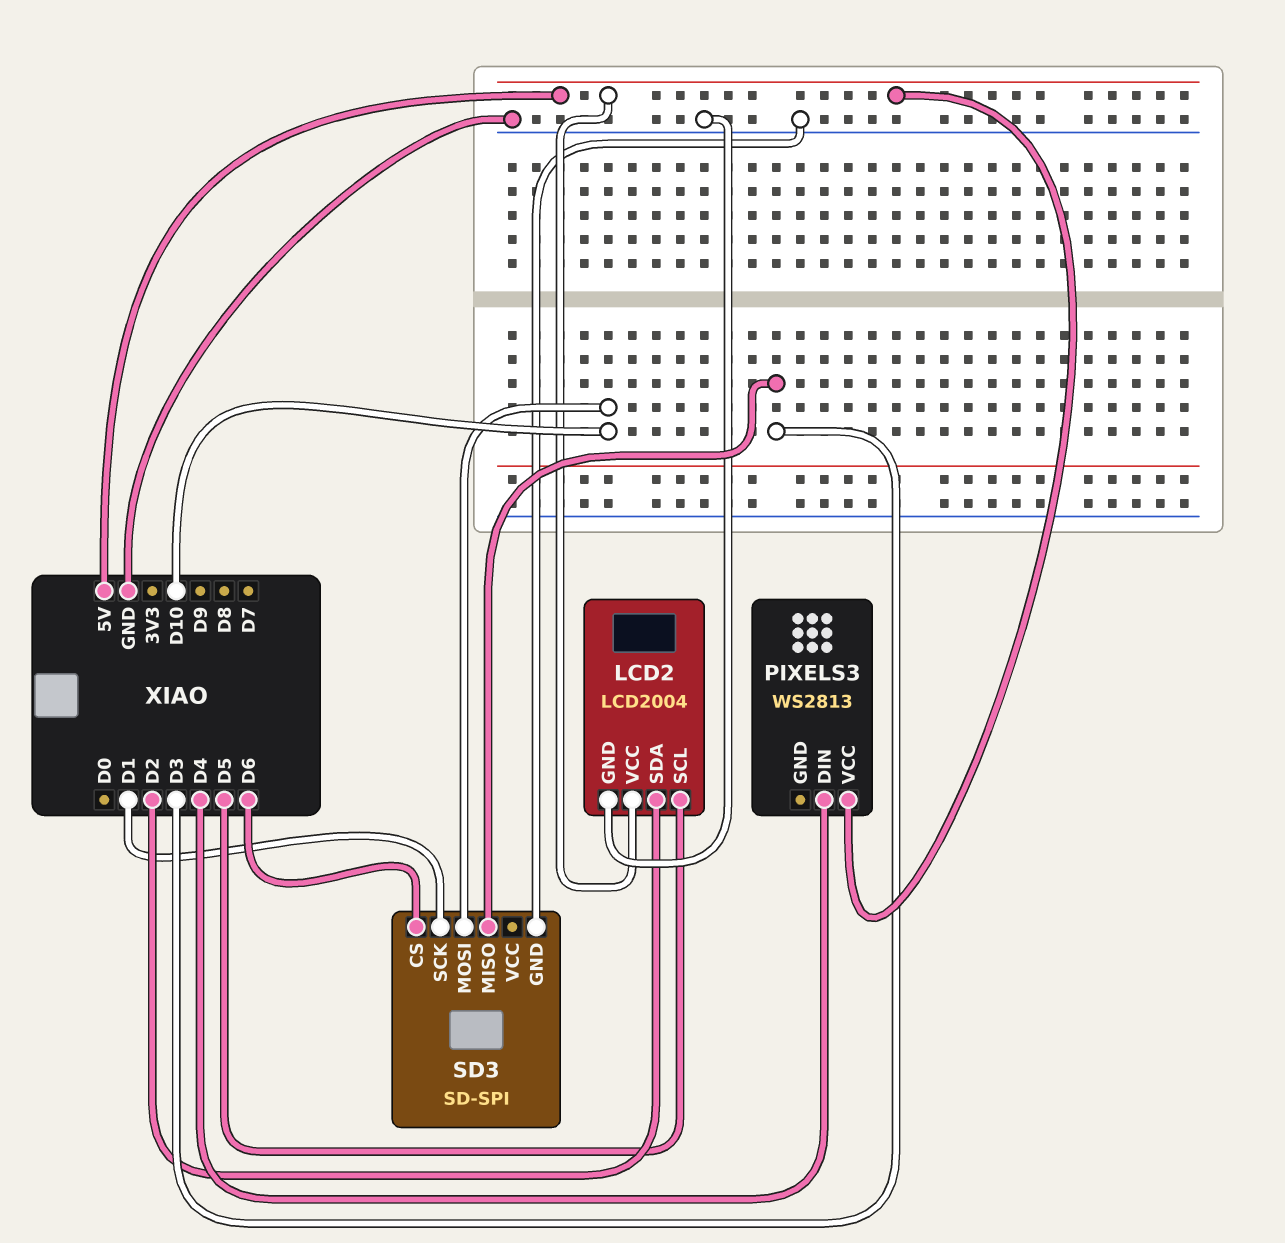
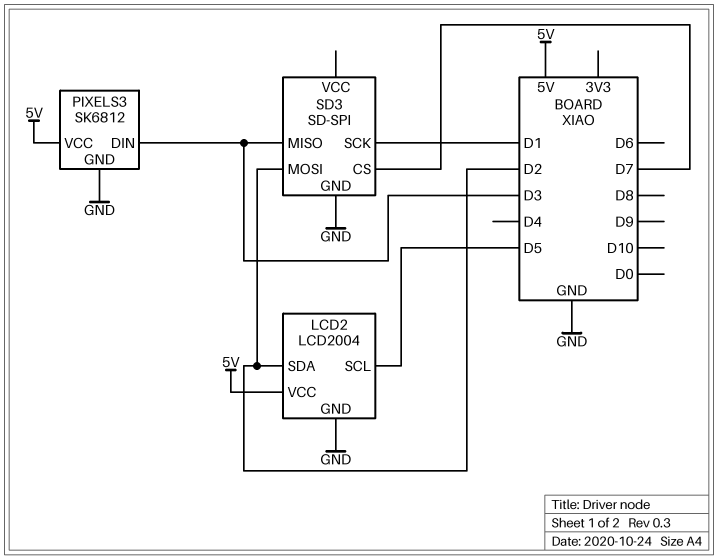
PIXELS3: WS2813 -> SK6812
PIXELS3 pin DIN: D4 -> D3
PIXELS3 pin GND: none -> GND
SD3 pin CS: D6 -> D7
SD3 pin MOSI: D10 -> D2

